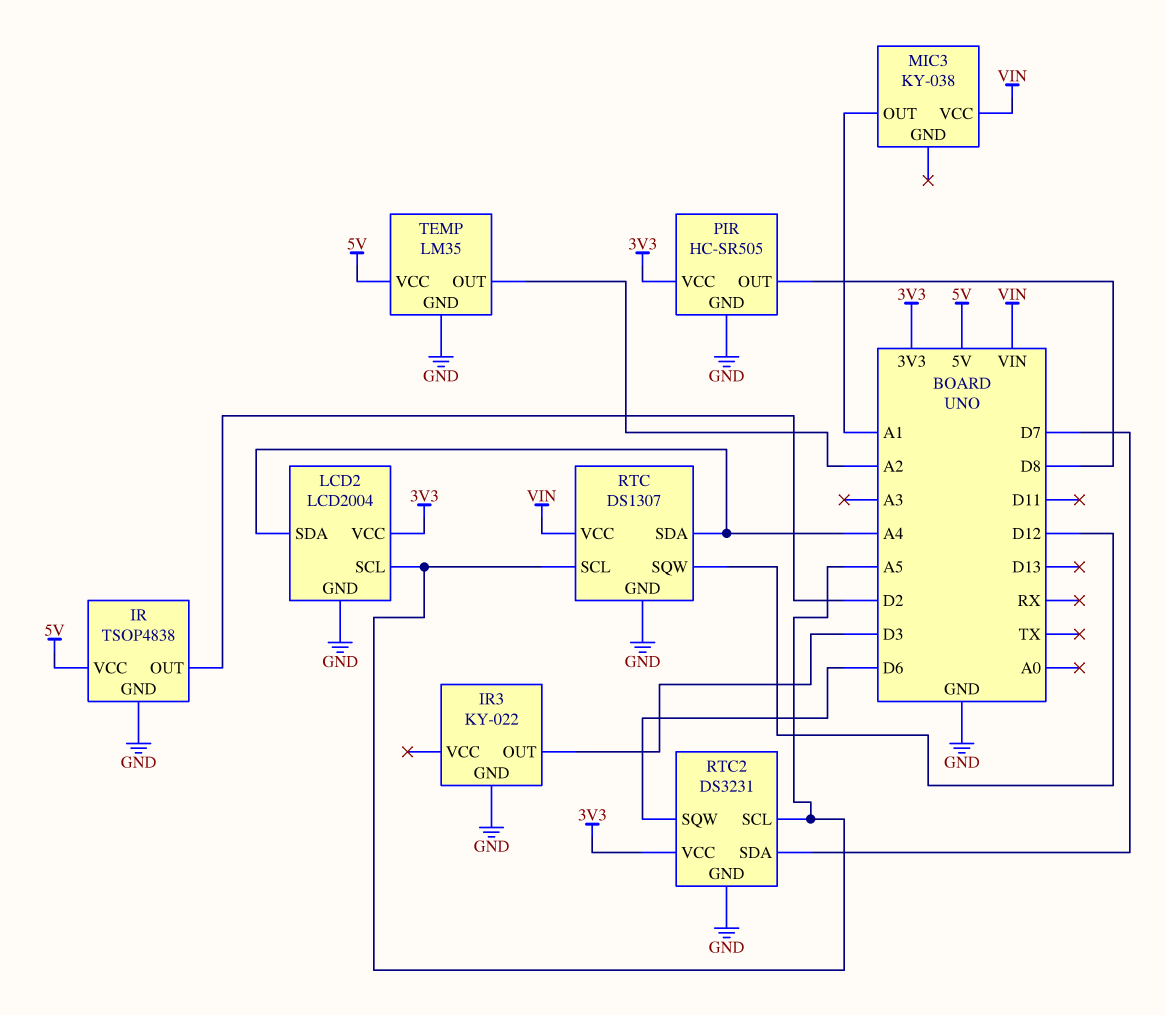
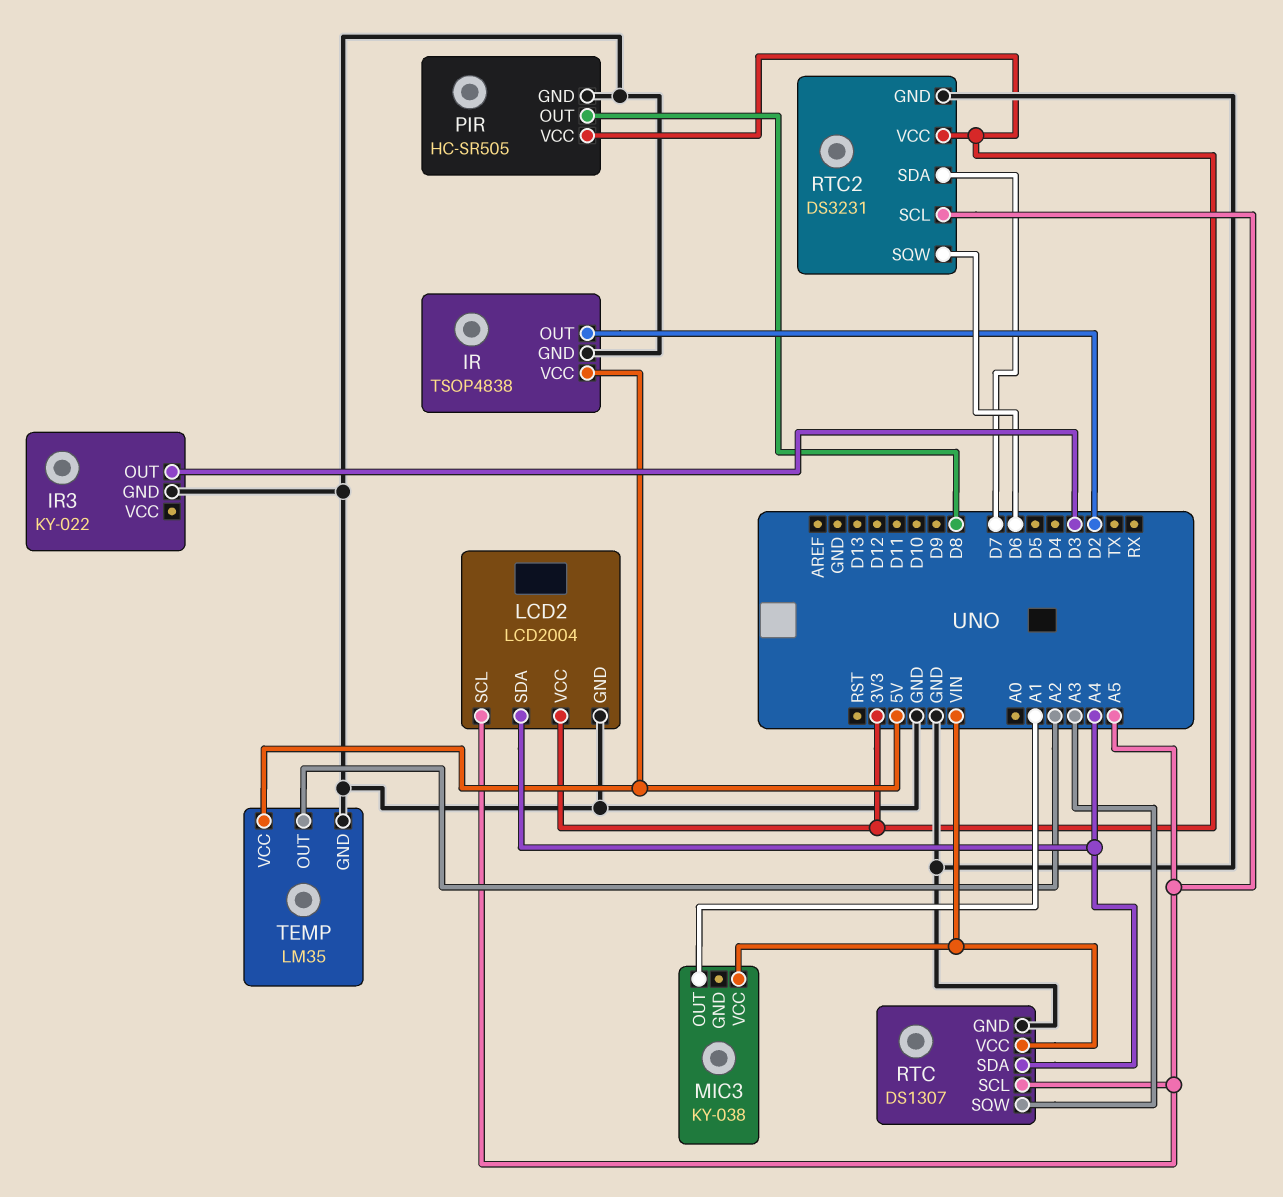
RTC pin SQW: D12 -> A3

